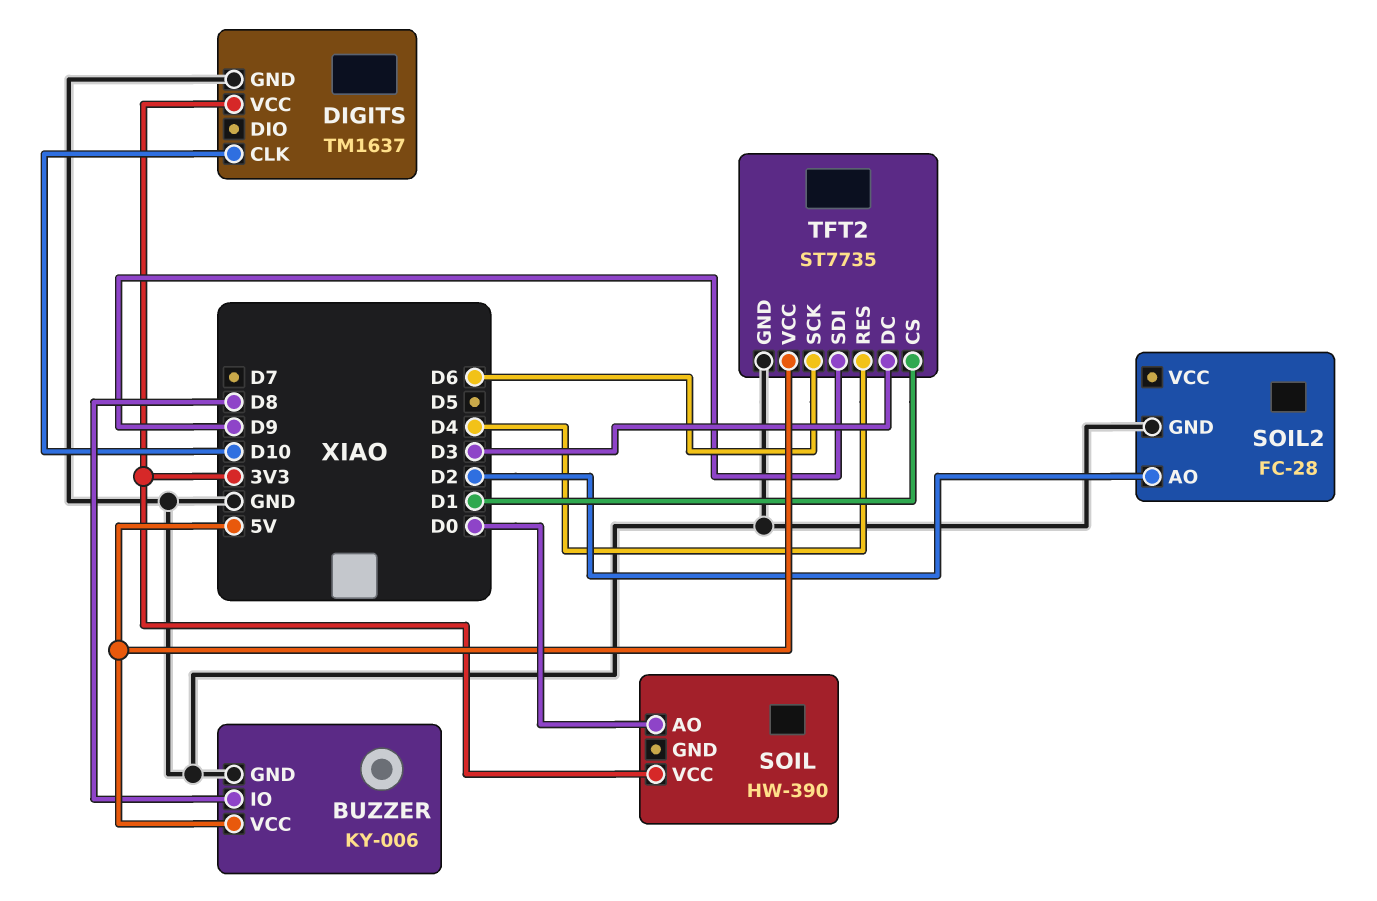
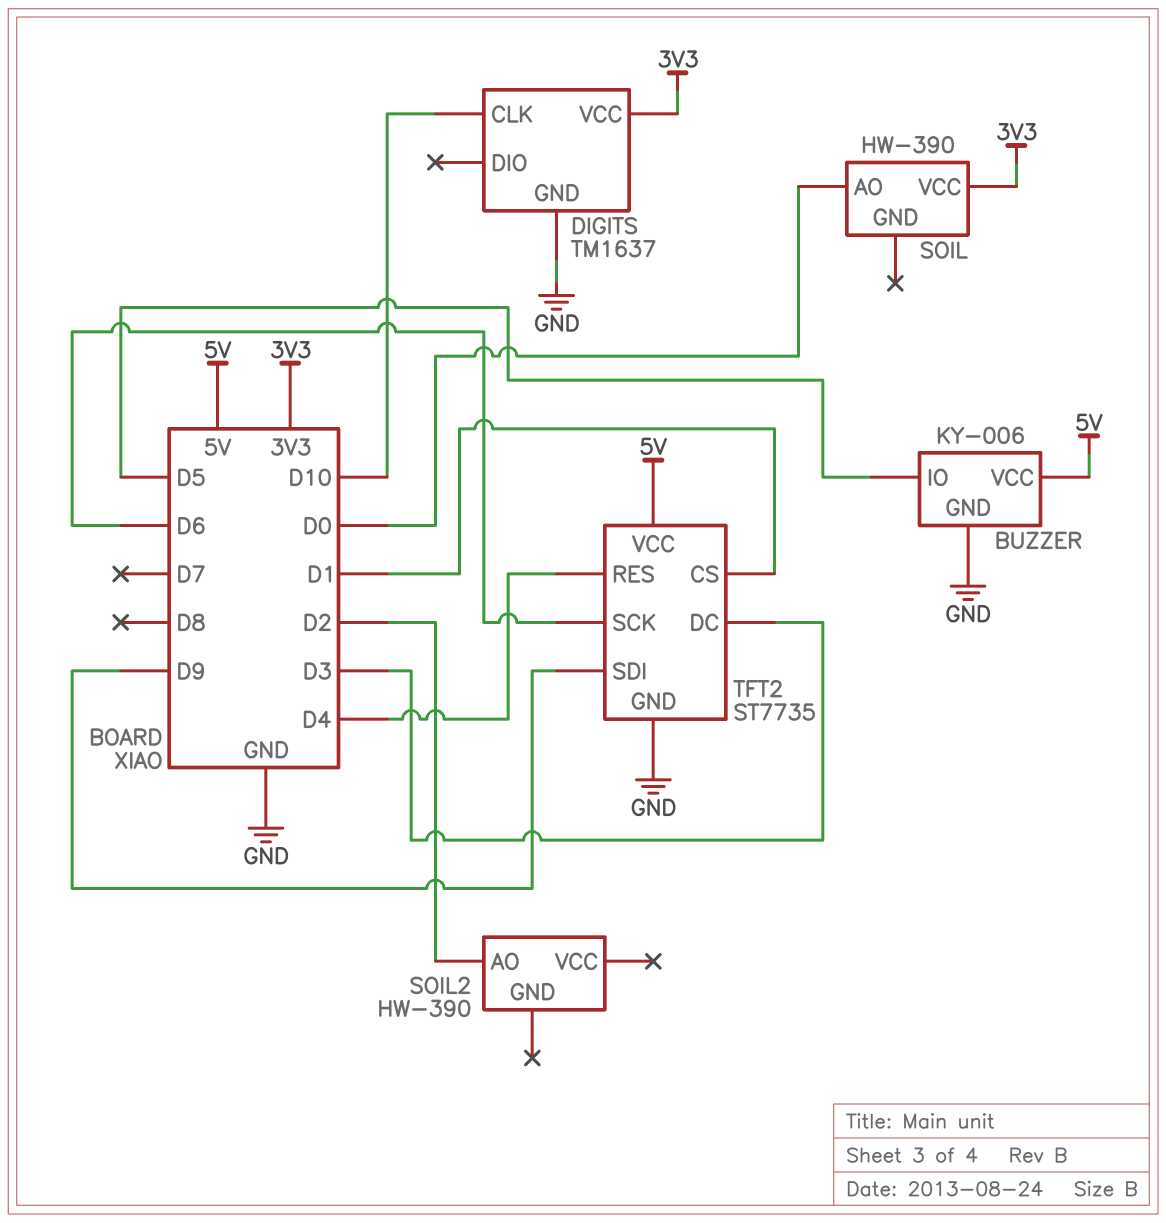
BUZZER pin IO: D8 -> D5
SOIL2: FC-28 -> HW-390
SOIL2 pin GND: GND -> none

